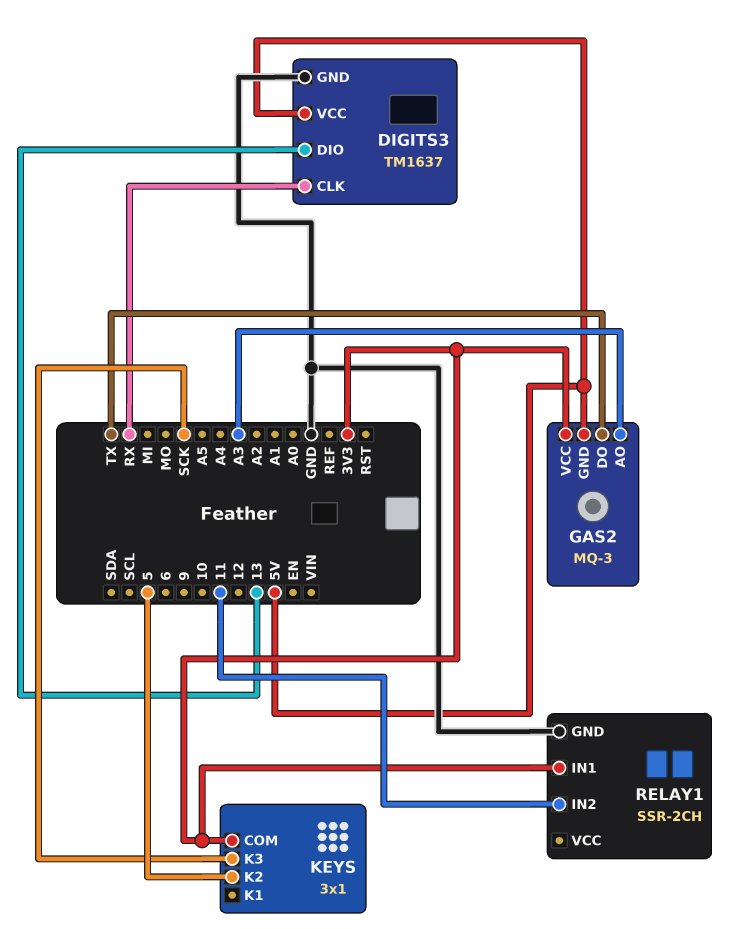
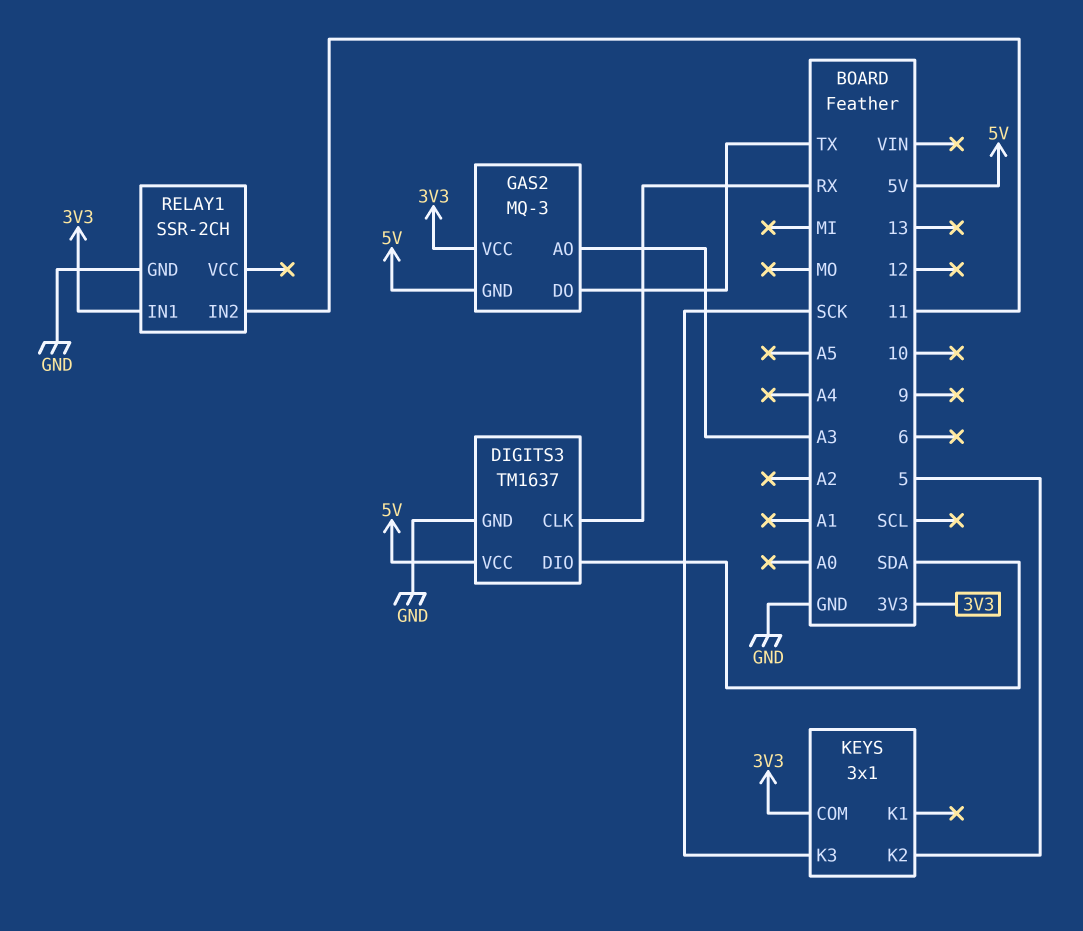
DIGITS3 pin DIO: 13 -> SDA

